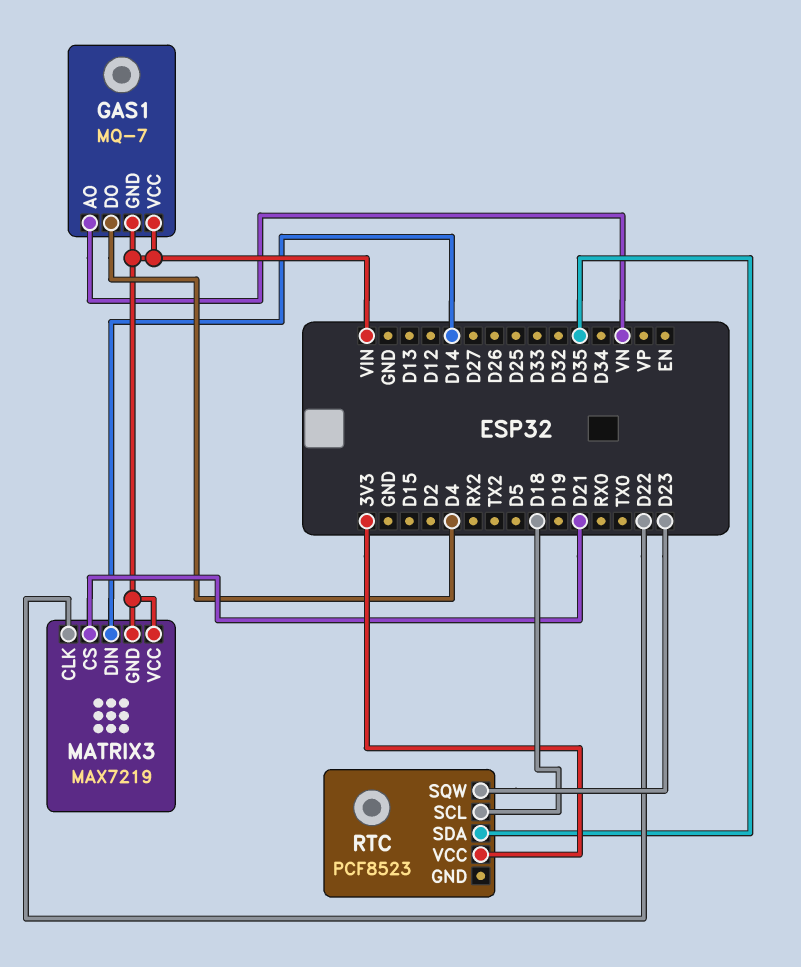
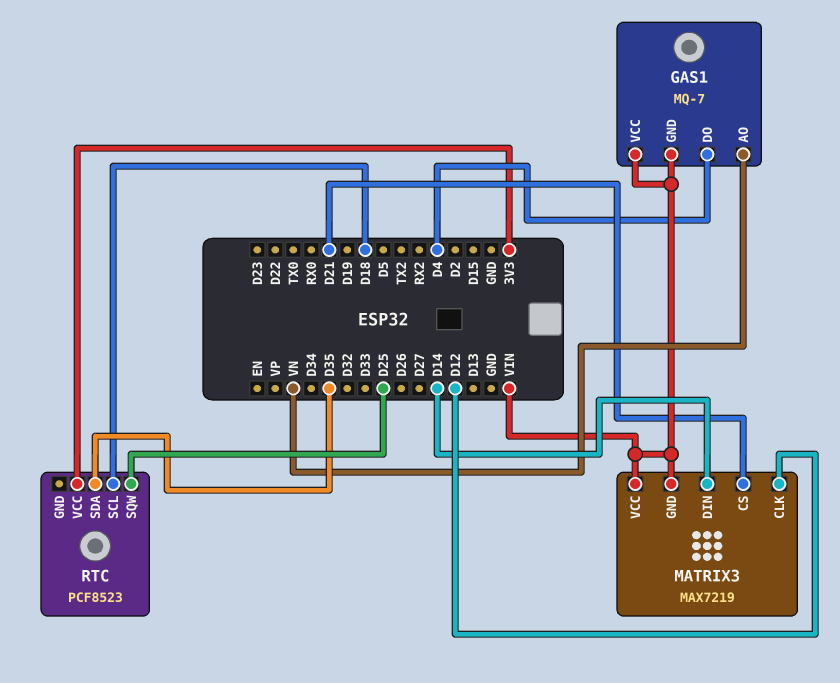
MATRIX3 pin CLK: D22 -> D12
RTC pin SQW: D23 -> D25

